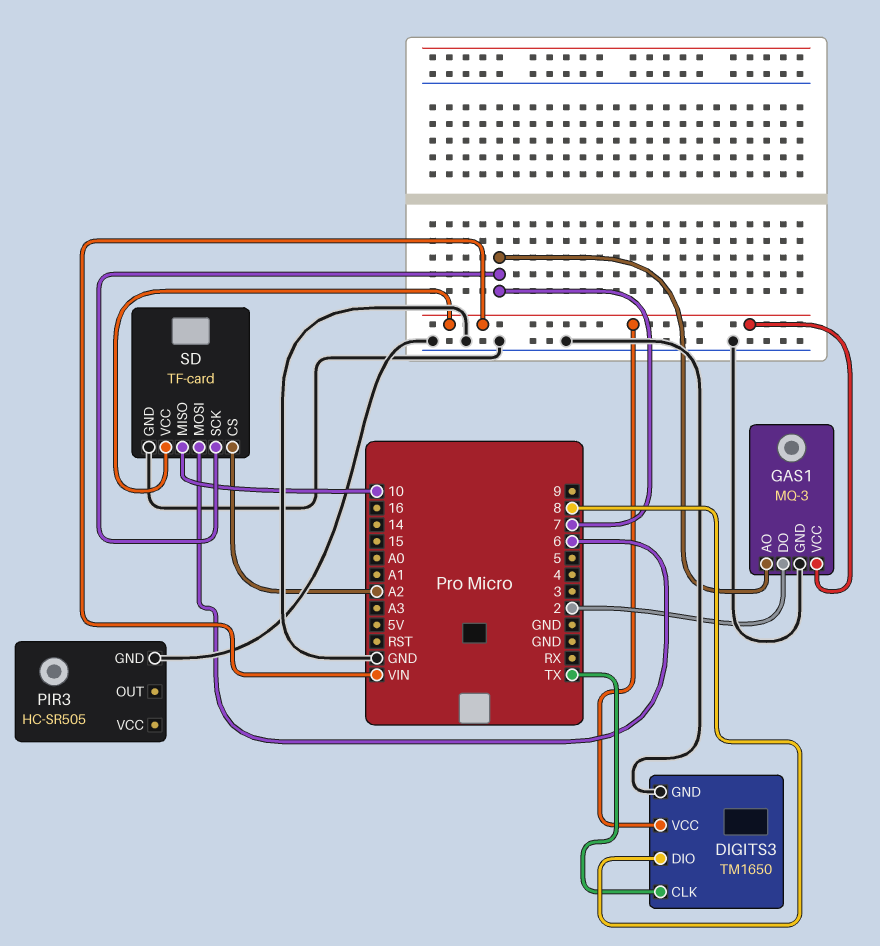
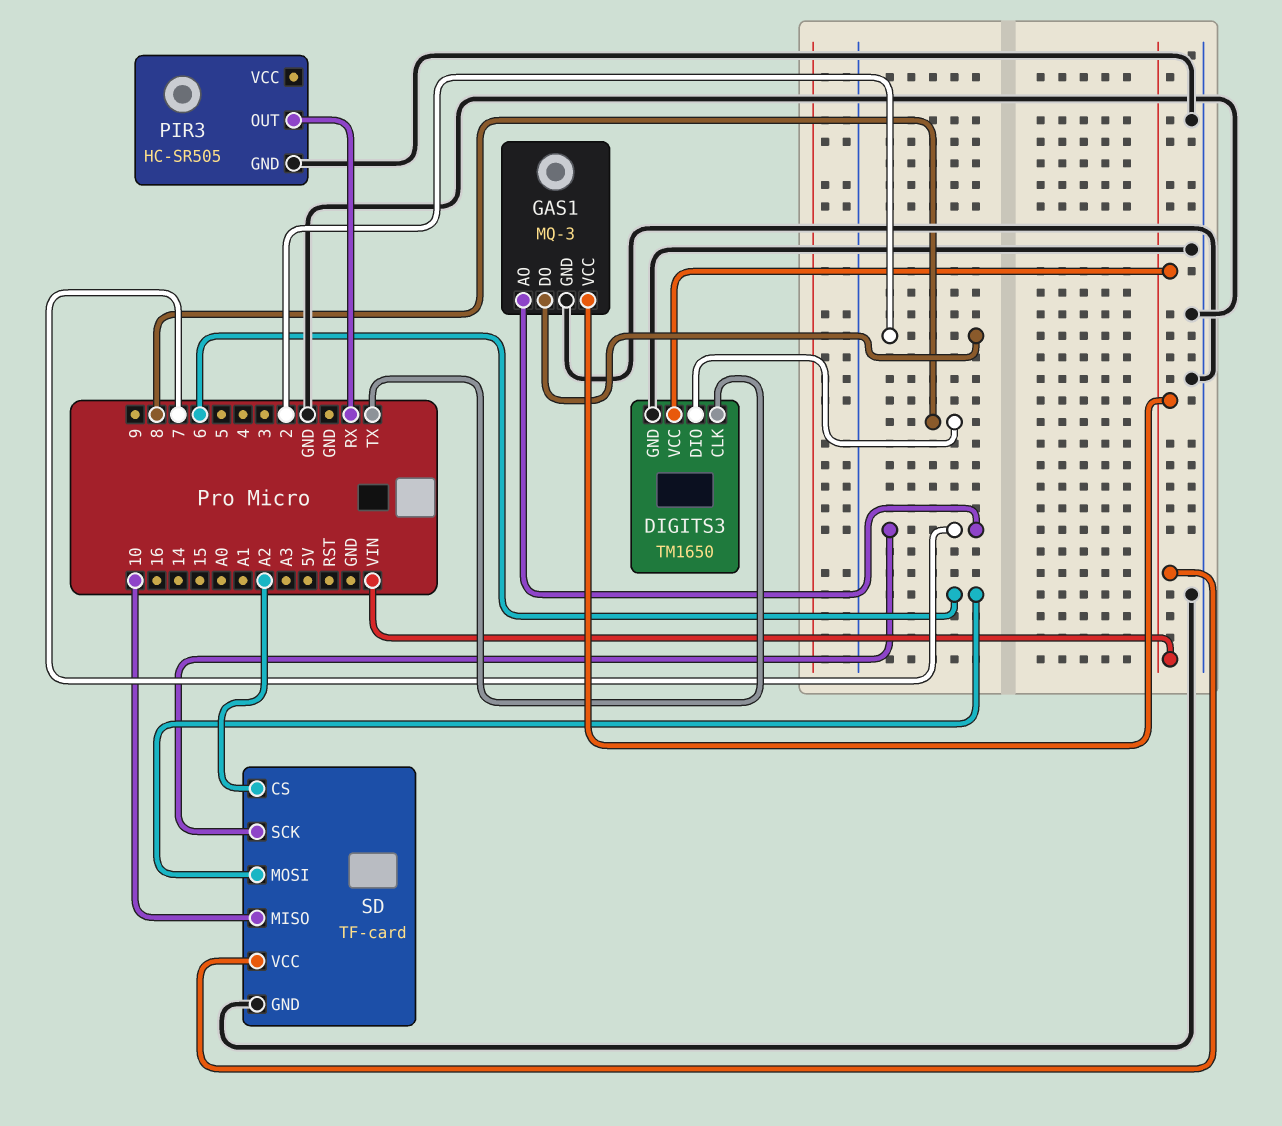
PIR3 pin OUT: none -> RX

